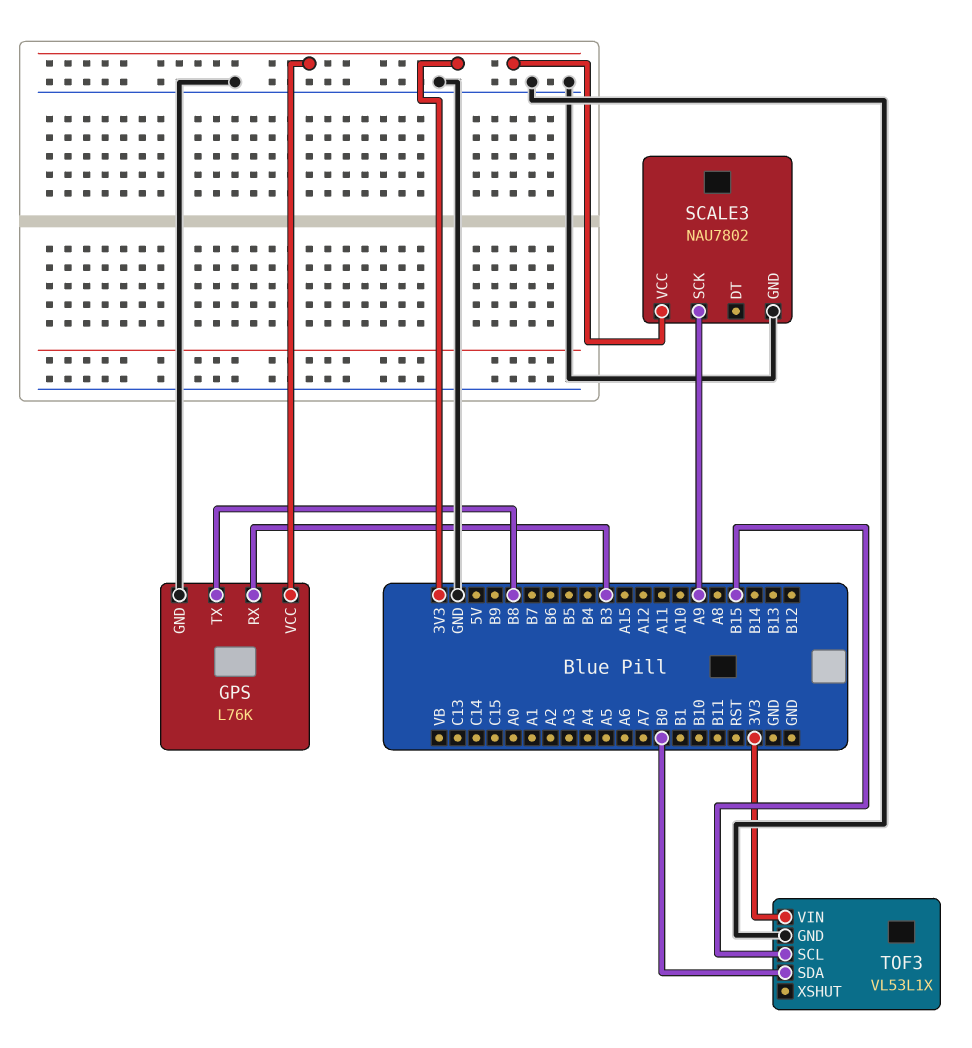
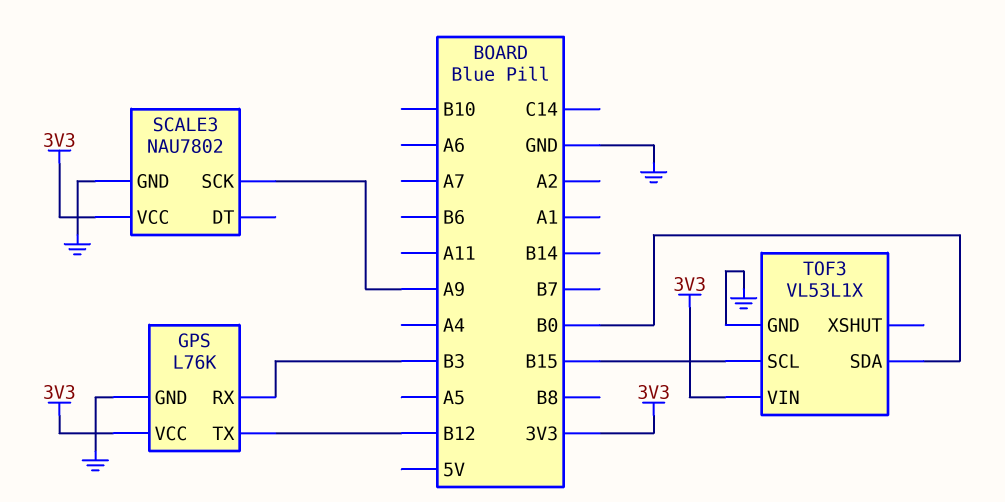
GPS pin TX: B8 -> B12

